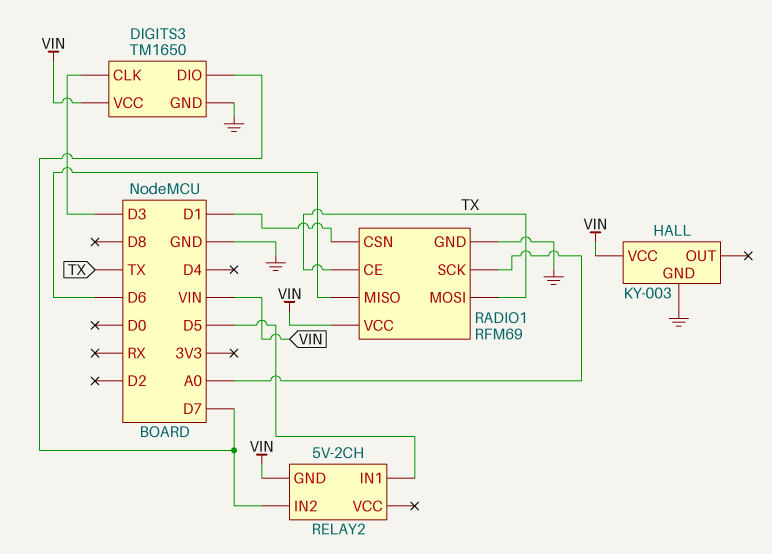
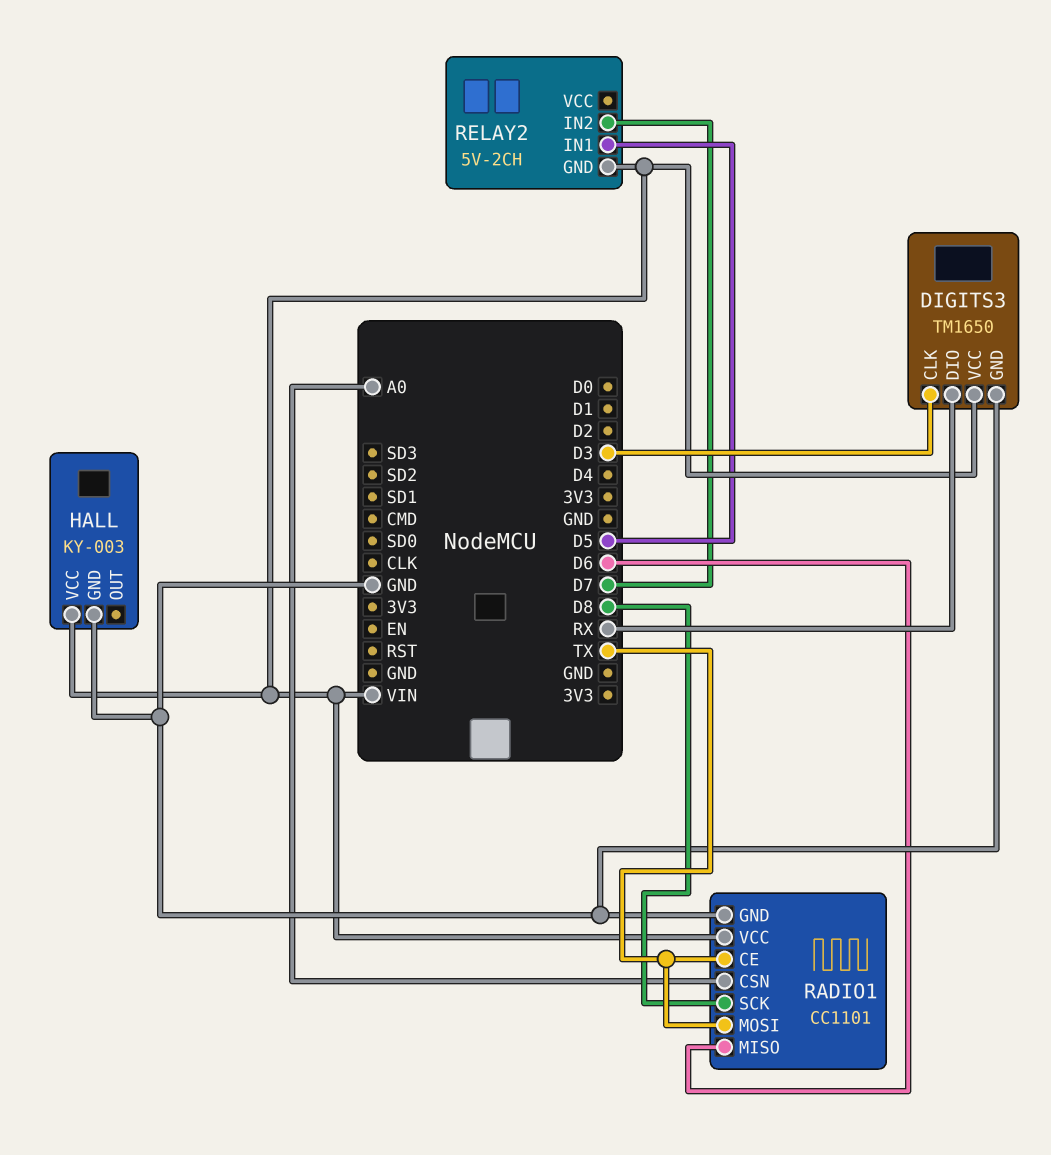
DIGITS3 pin DIO: D7 -> RX
RADIO1: RFM69 -> CC1101
RADIO1 pin CSN: D1 -> A0
RADIO1 pin SCK: A0 -> D8

